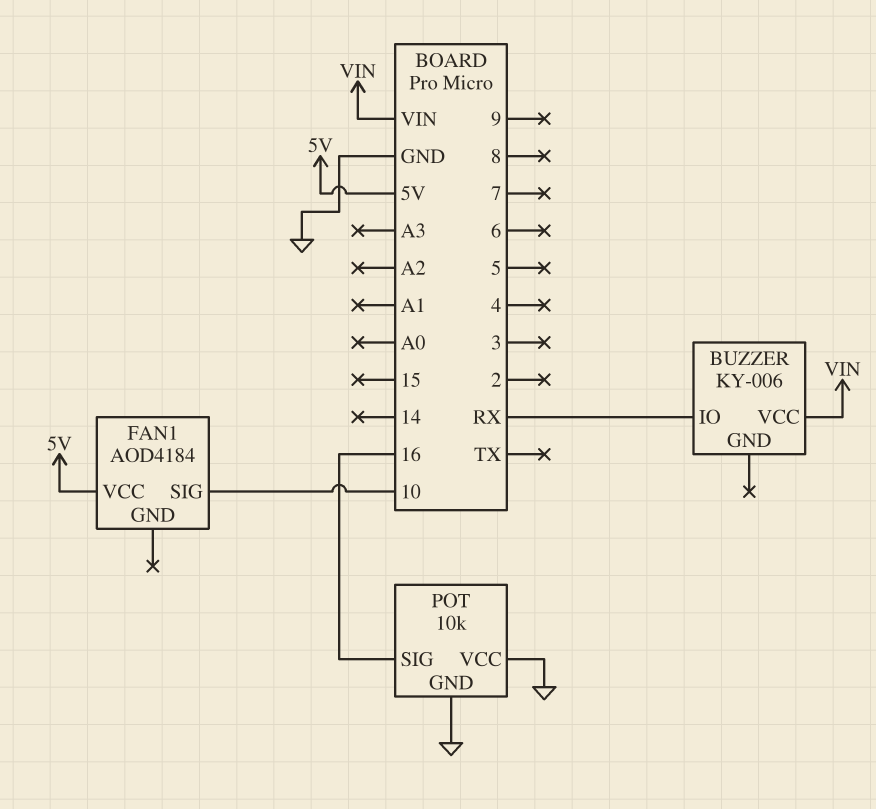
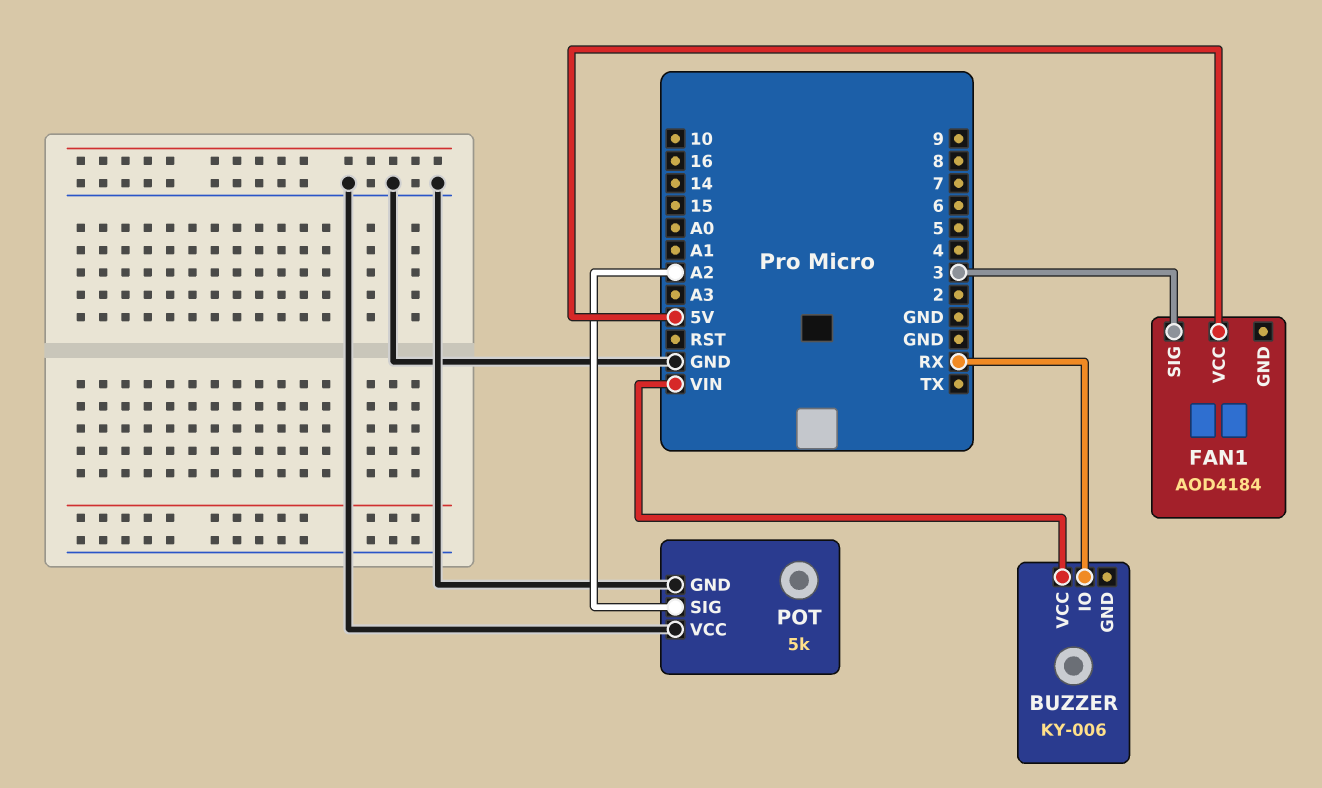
FAN1 pin SIG: 10 -> 3
POT: 10k -> 5k
POT pin SIG: 16 -> A2

